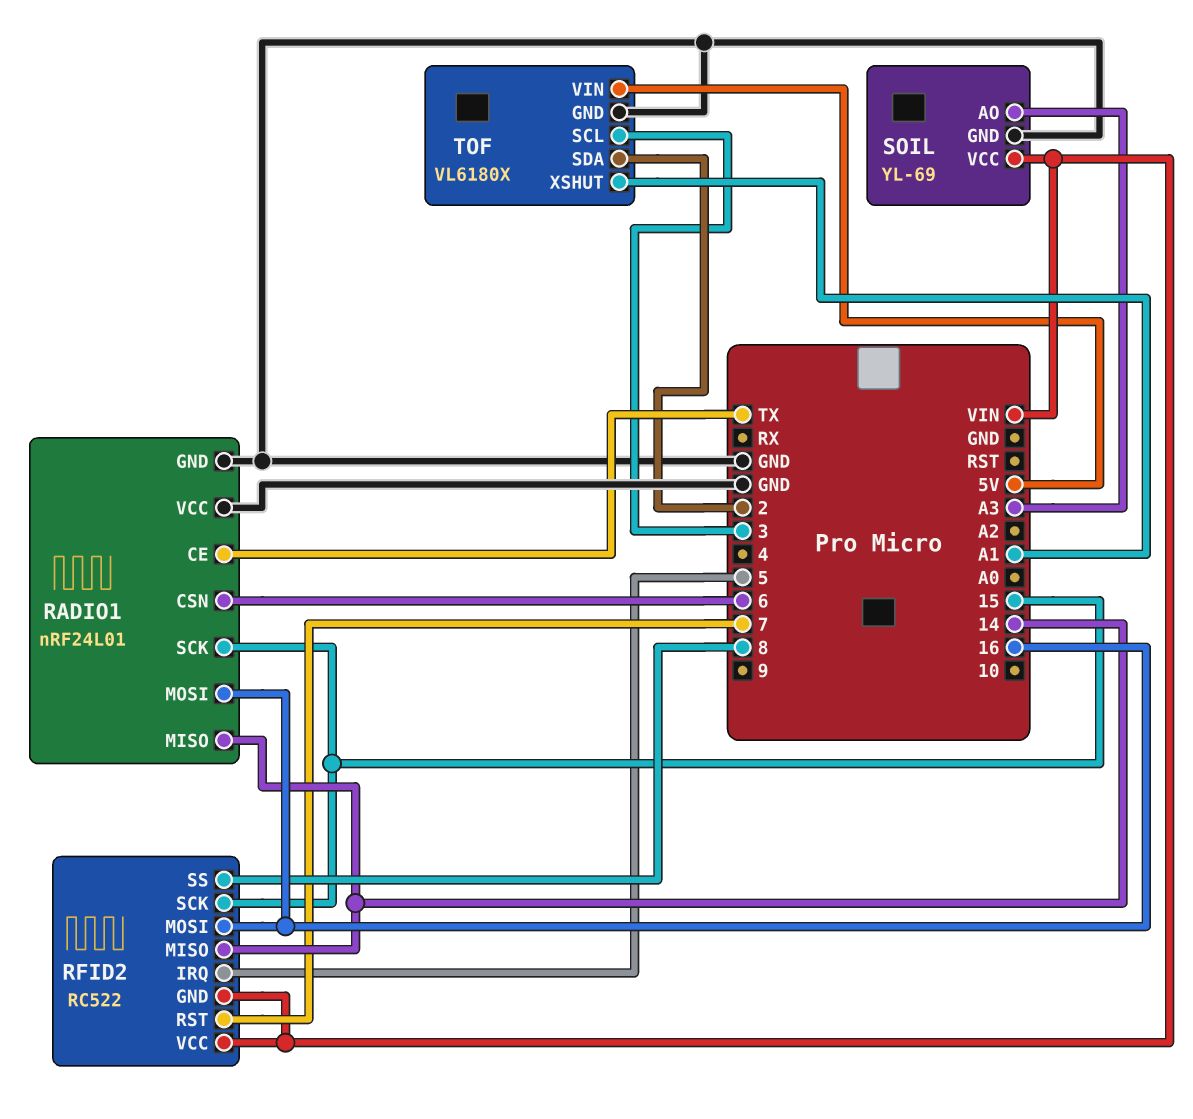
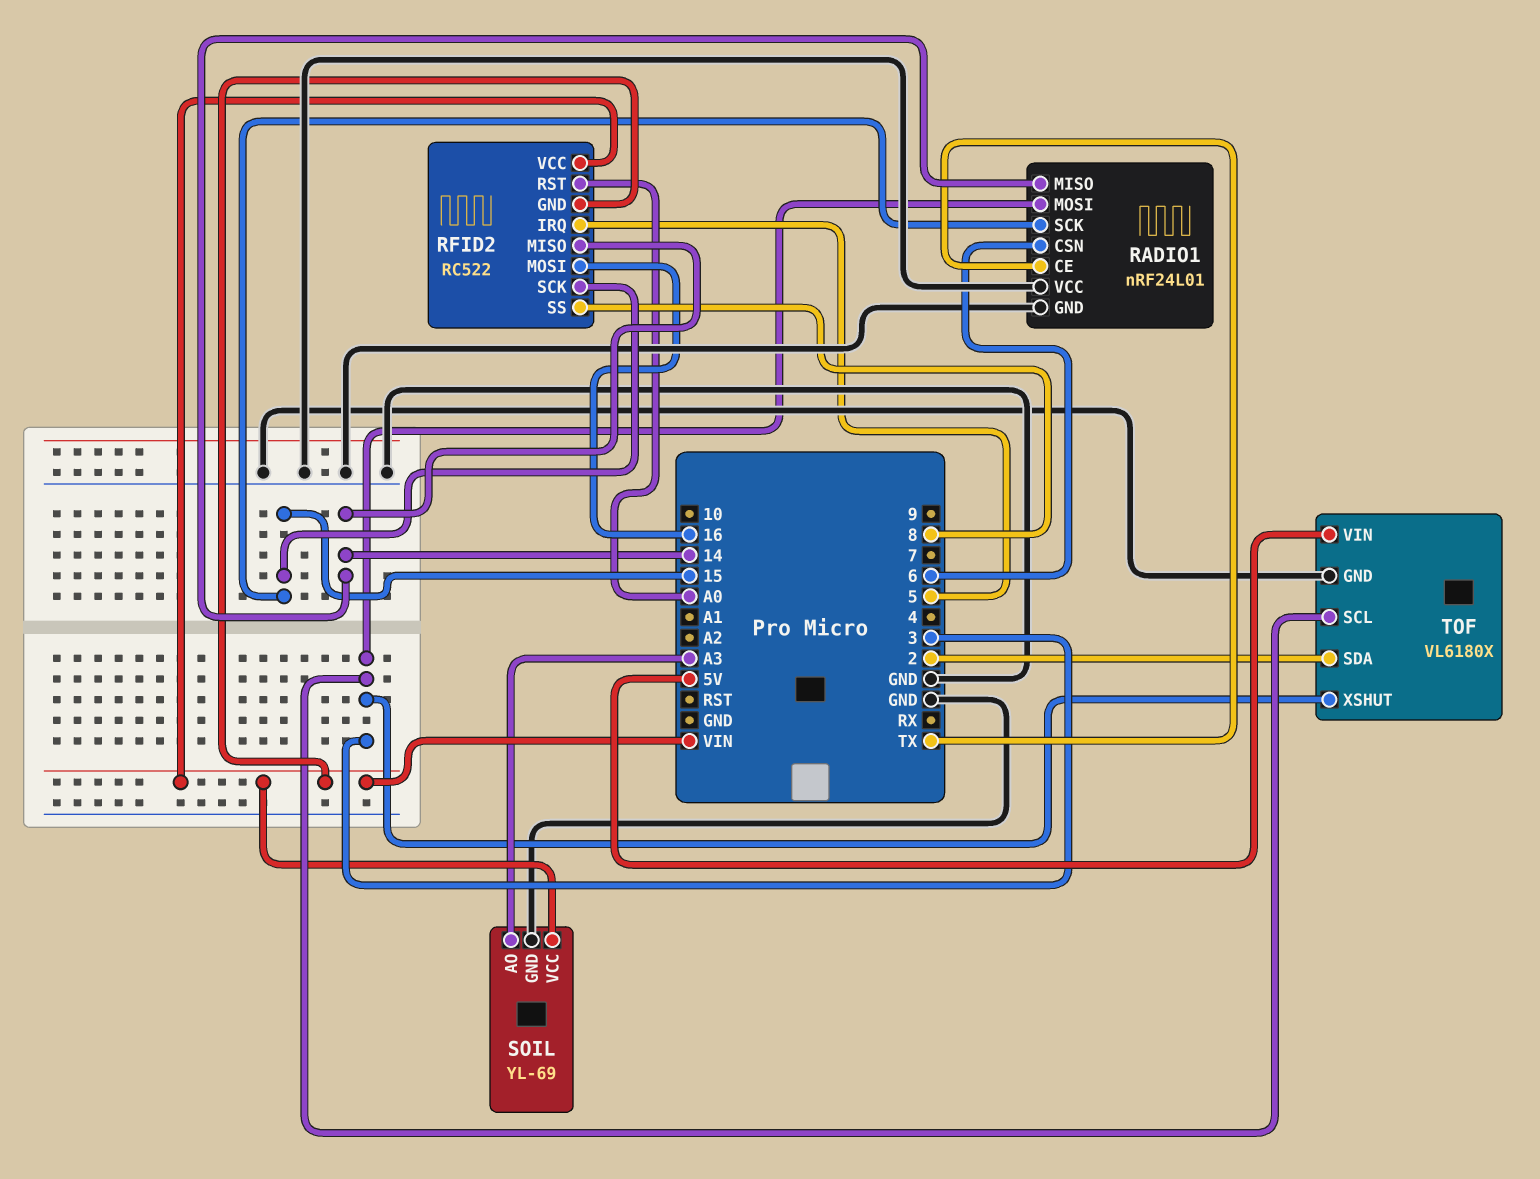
RADIO1 pin MOSI: 16 -> 3
RFID2 pin RST: 7 -> A0
TOF pin XSHUT: A1 -> 3

